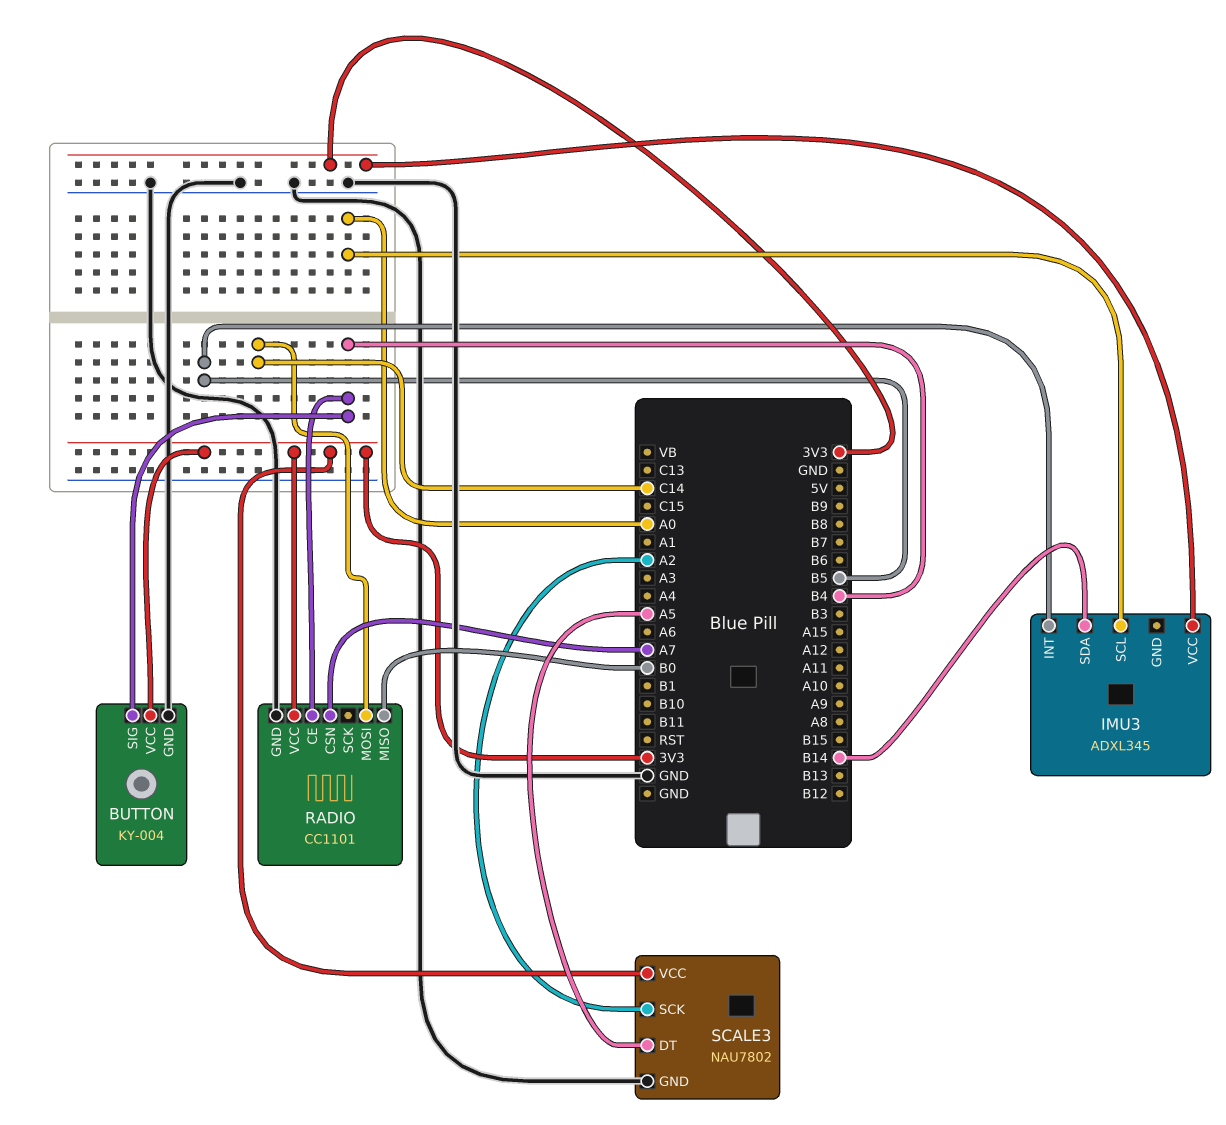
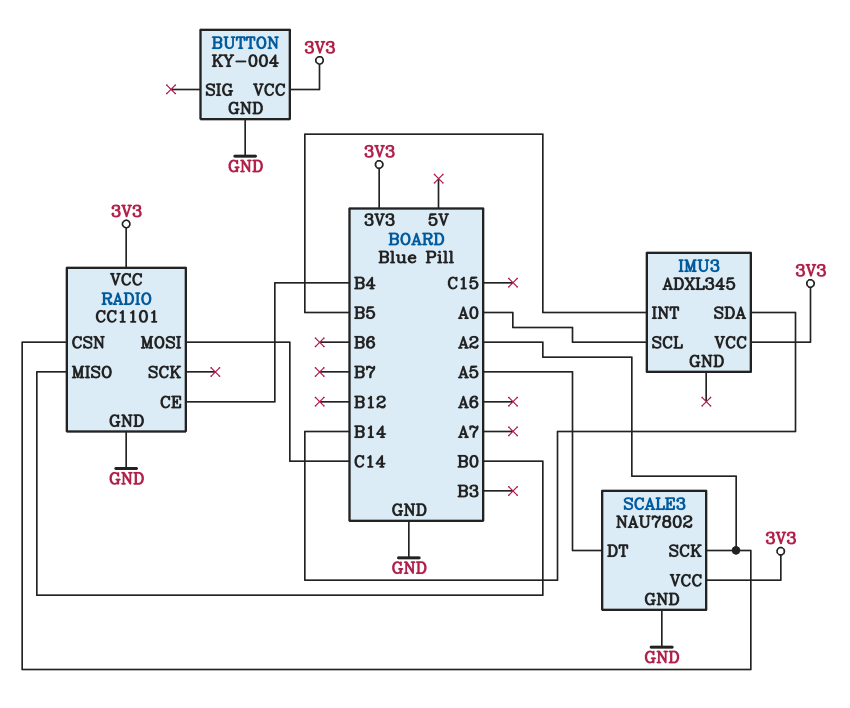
BUTTON pin SIG: B4 -> none
RADIO pin CSN: A7 -> A2

